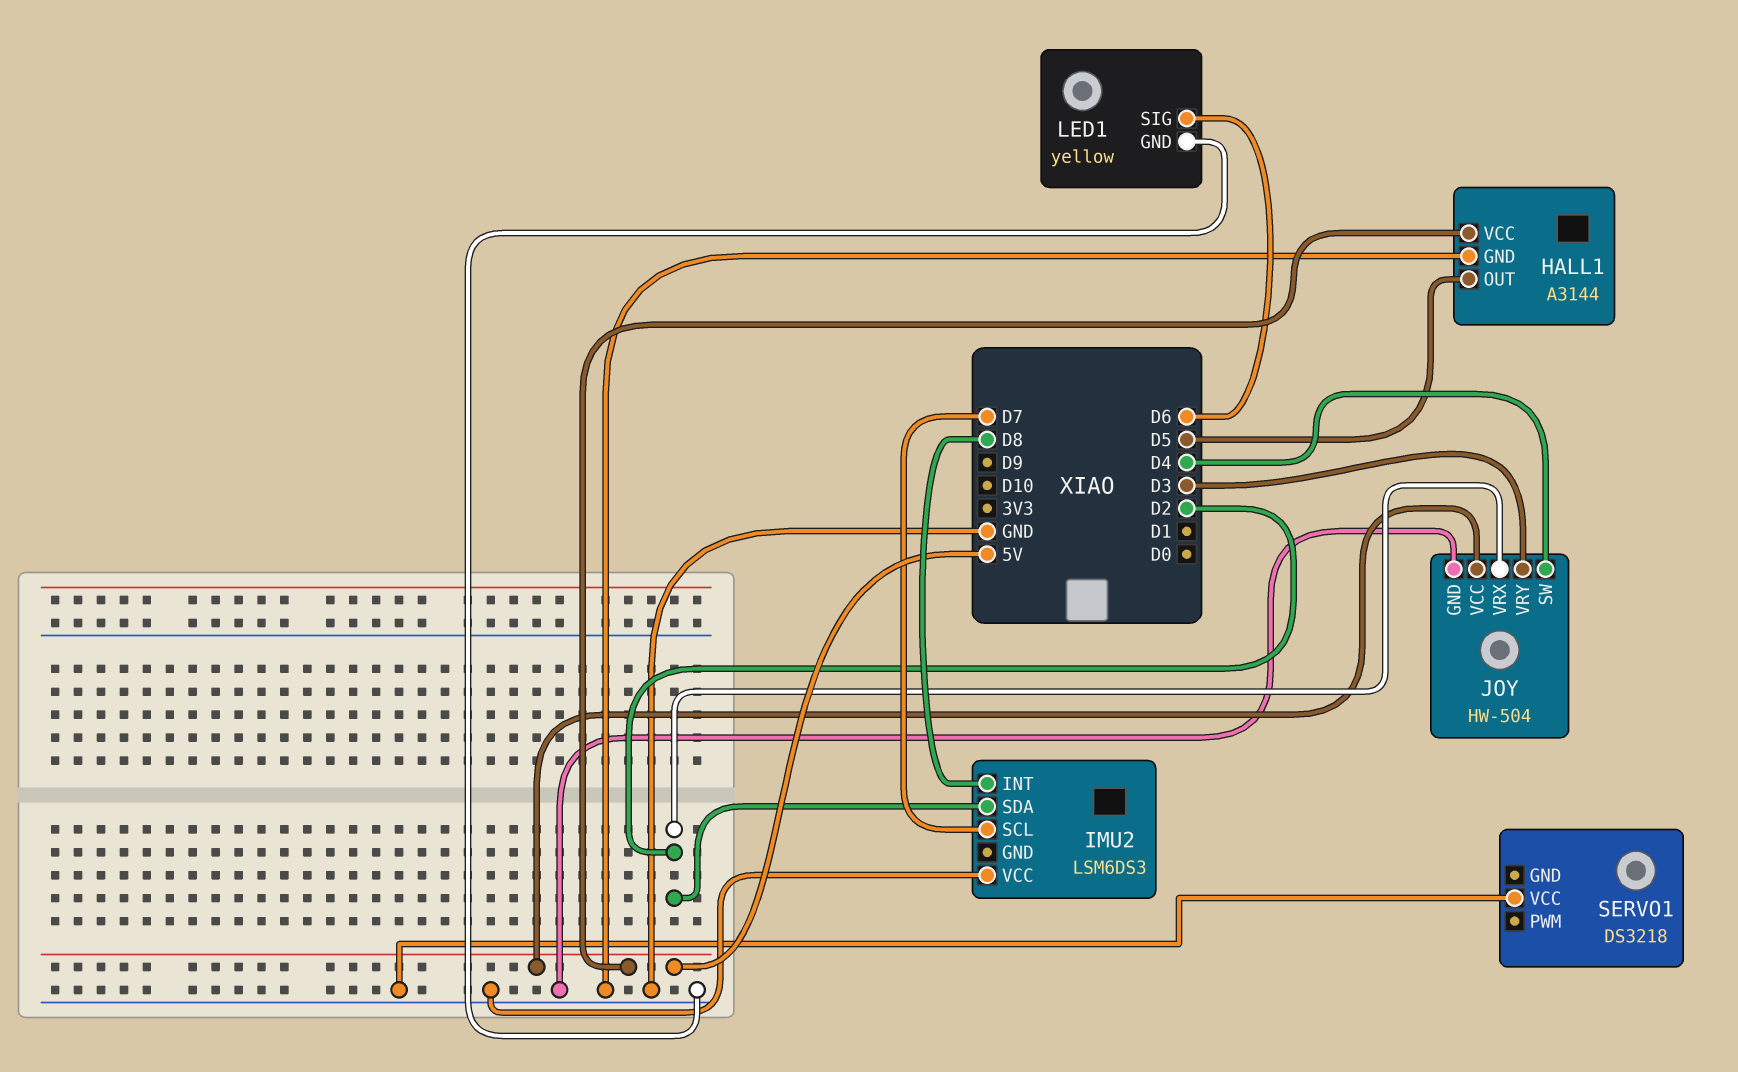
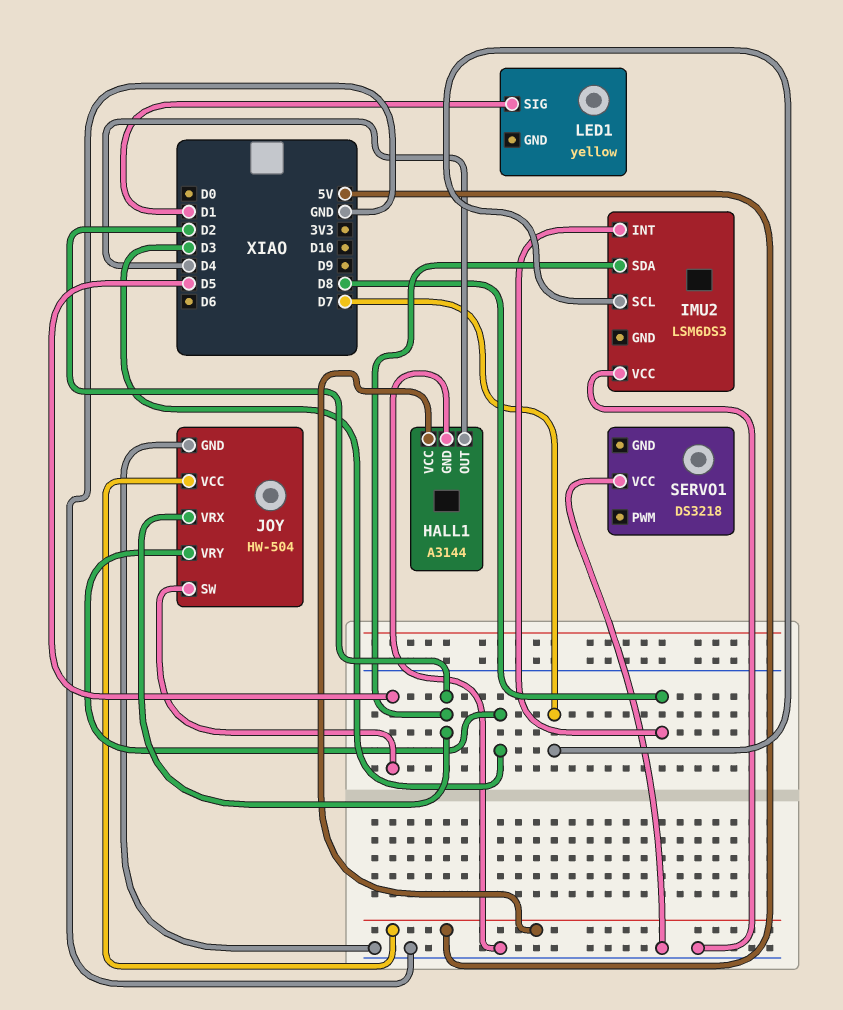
HALL1 pin OUT: D5 -> D4
JOY pin SW: D4 -> D5
LED1 pin GND: GND -> none
LED1 pin SIG: D6 -> D1

